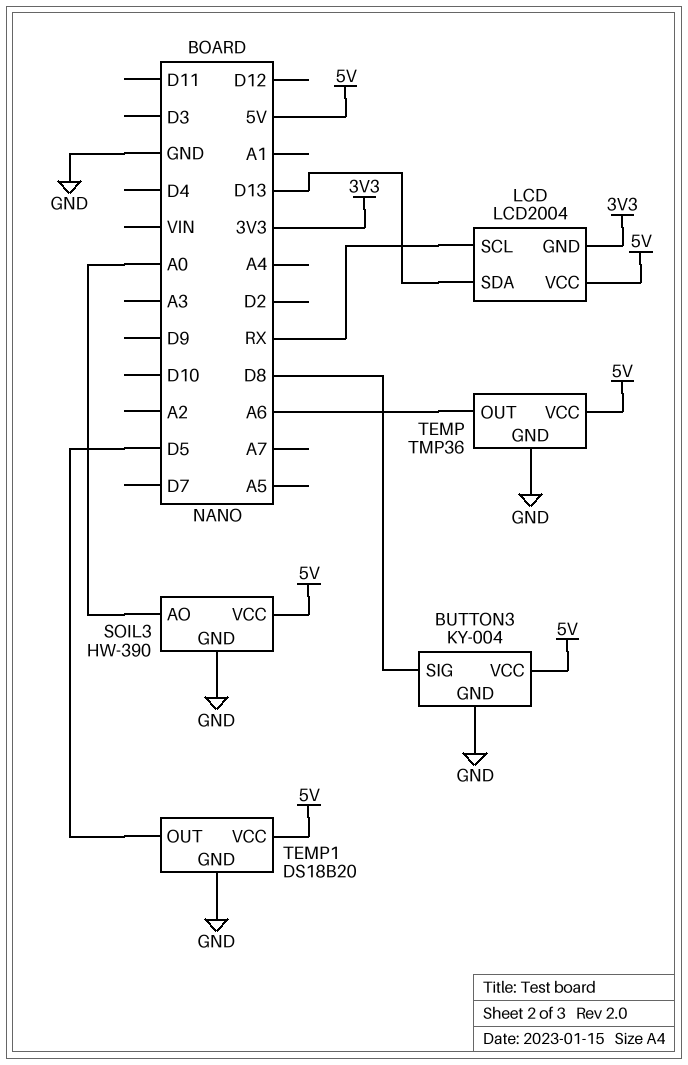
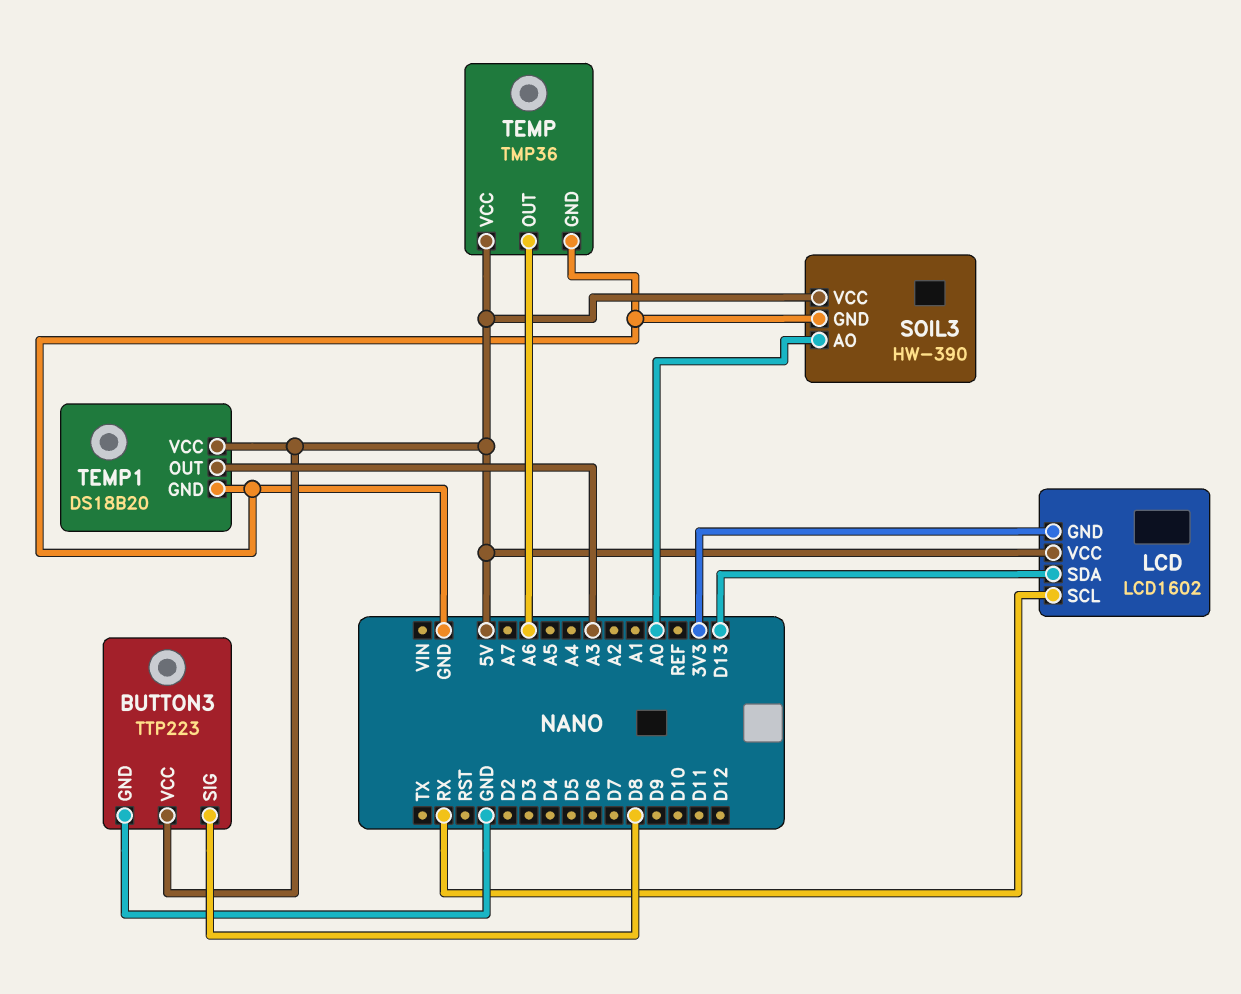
BUTTON3: KY-004 -> TTP223
LCD: LCD2004 -> LCD1602
TEMP1 pin OUT: D5 -> A3

